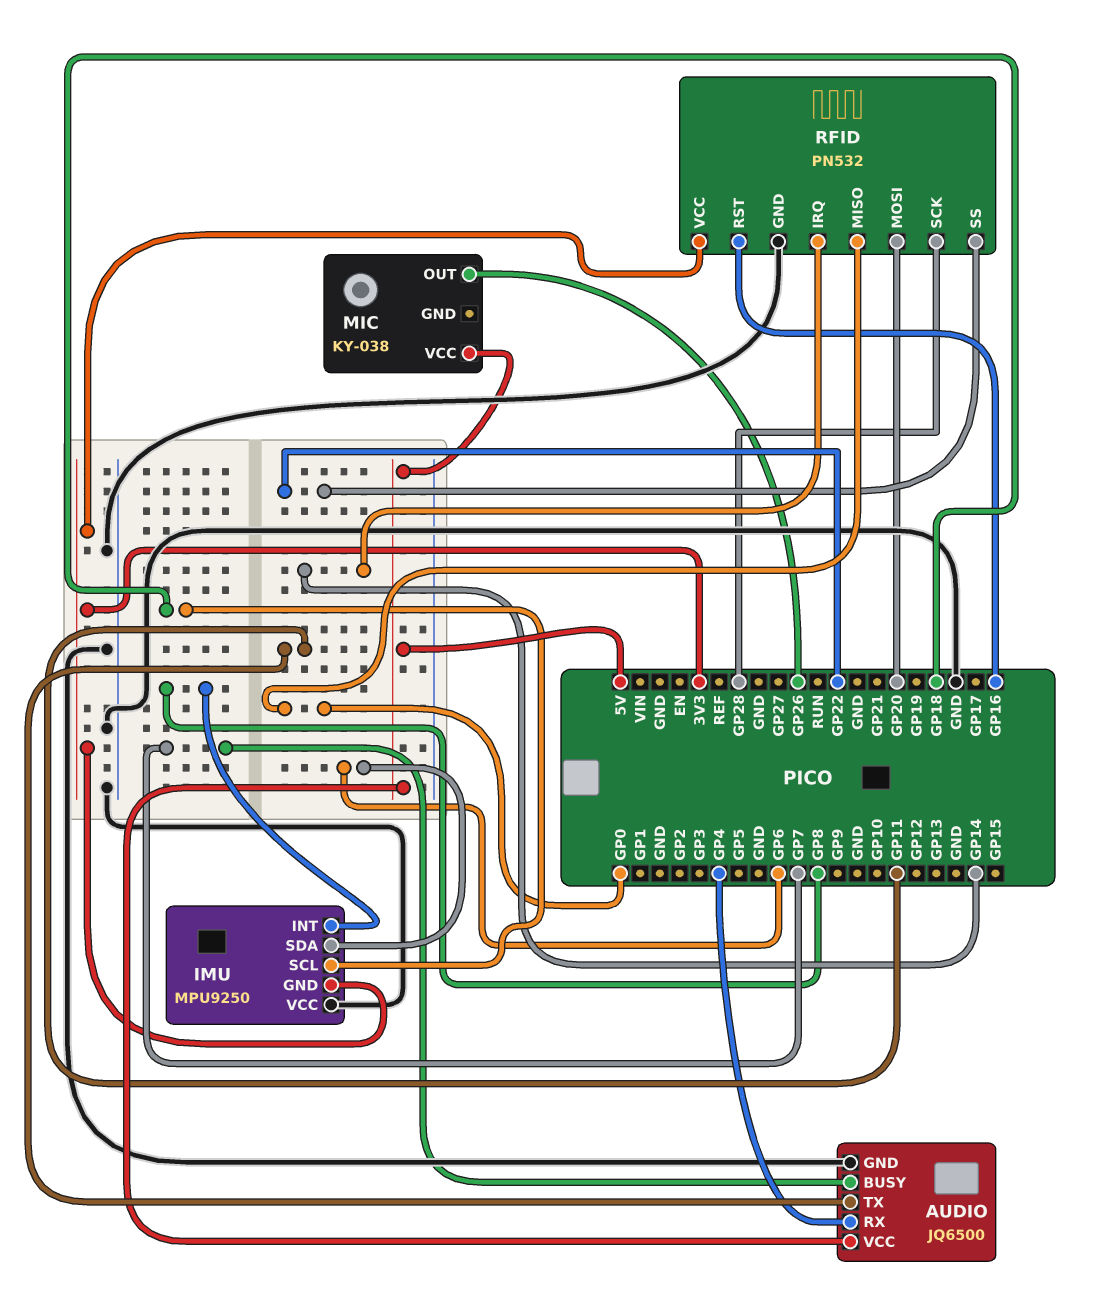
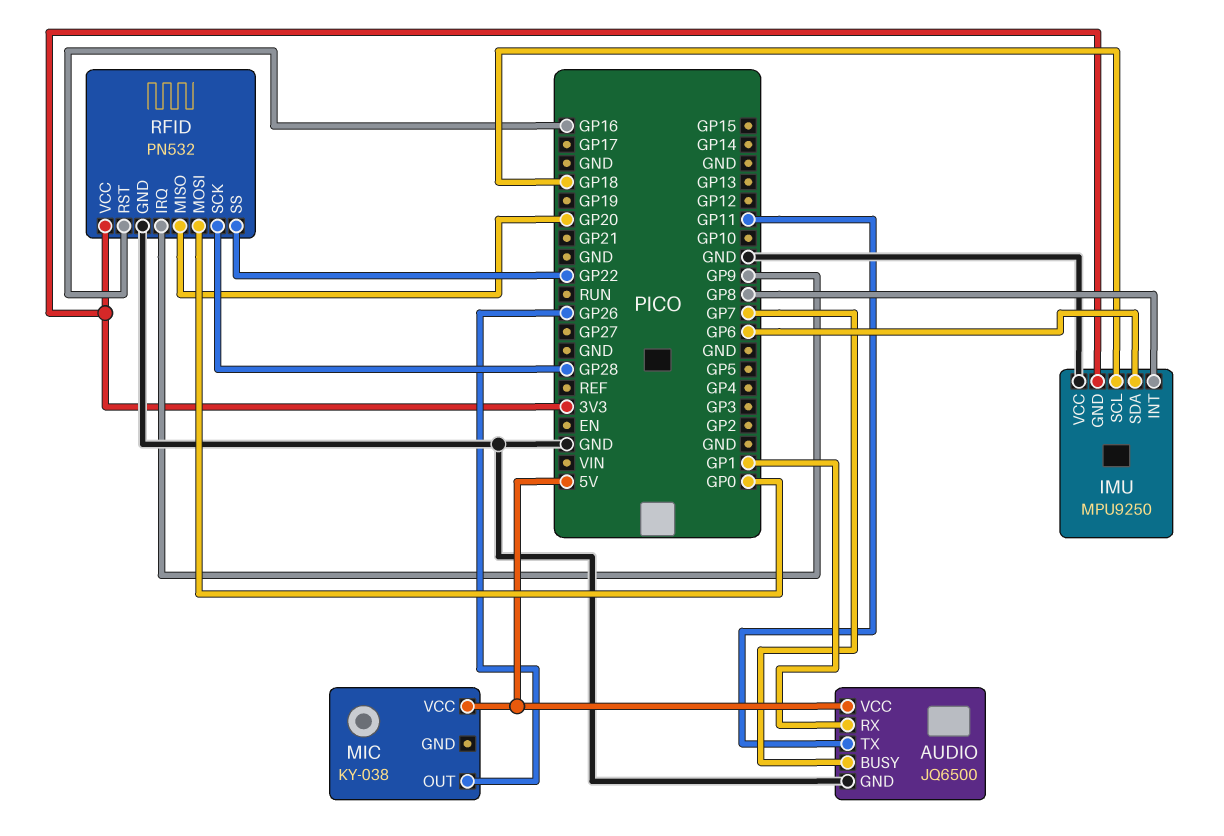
AUDIO pin RX: GP4 -> GP1
RFID pin IRQ: GP14 -> GP9
RFID pin MISO: GP0 -> GP20
RFID pin MOSI: GP20 -> GP0

